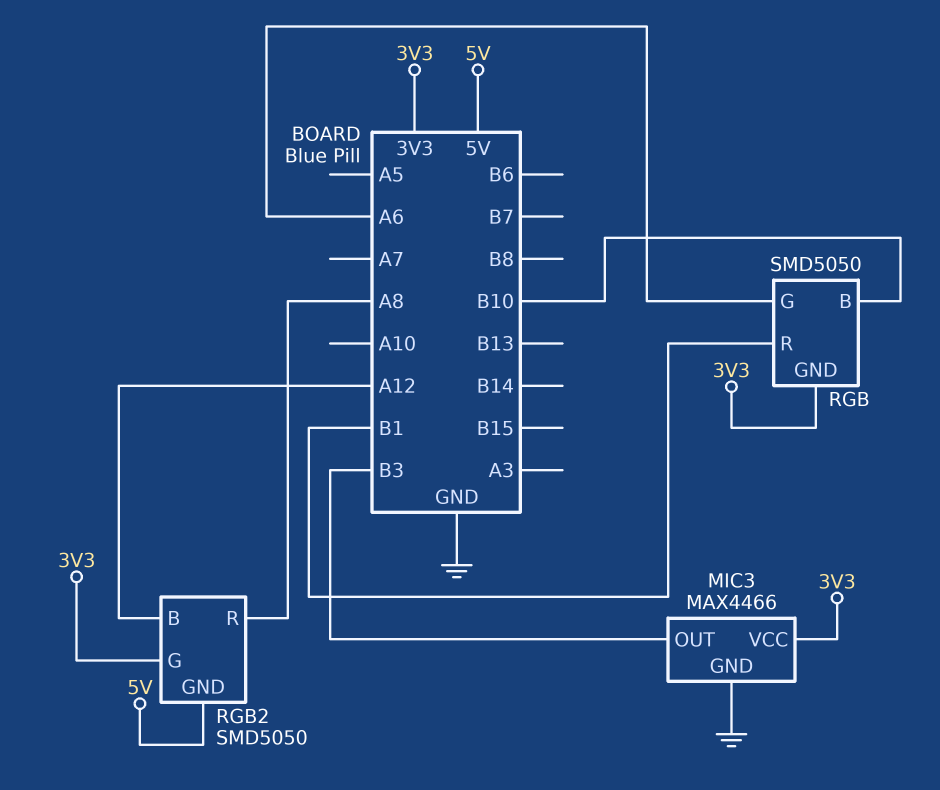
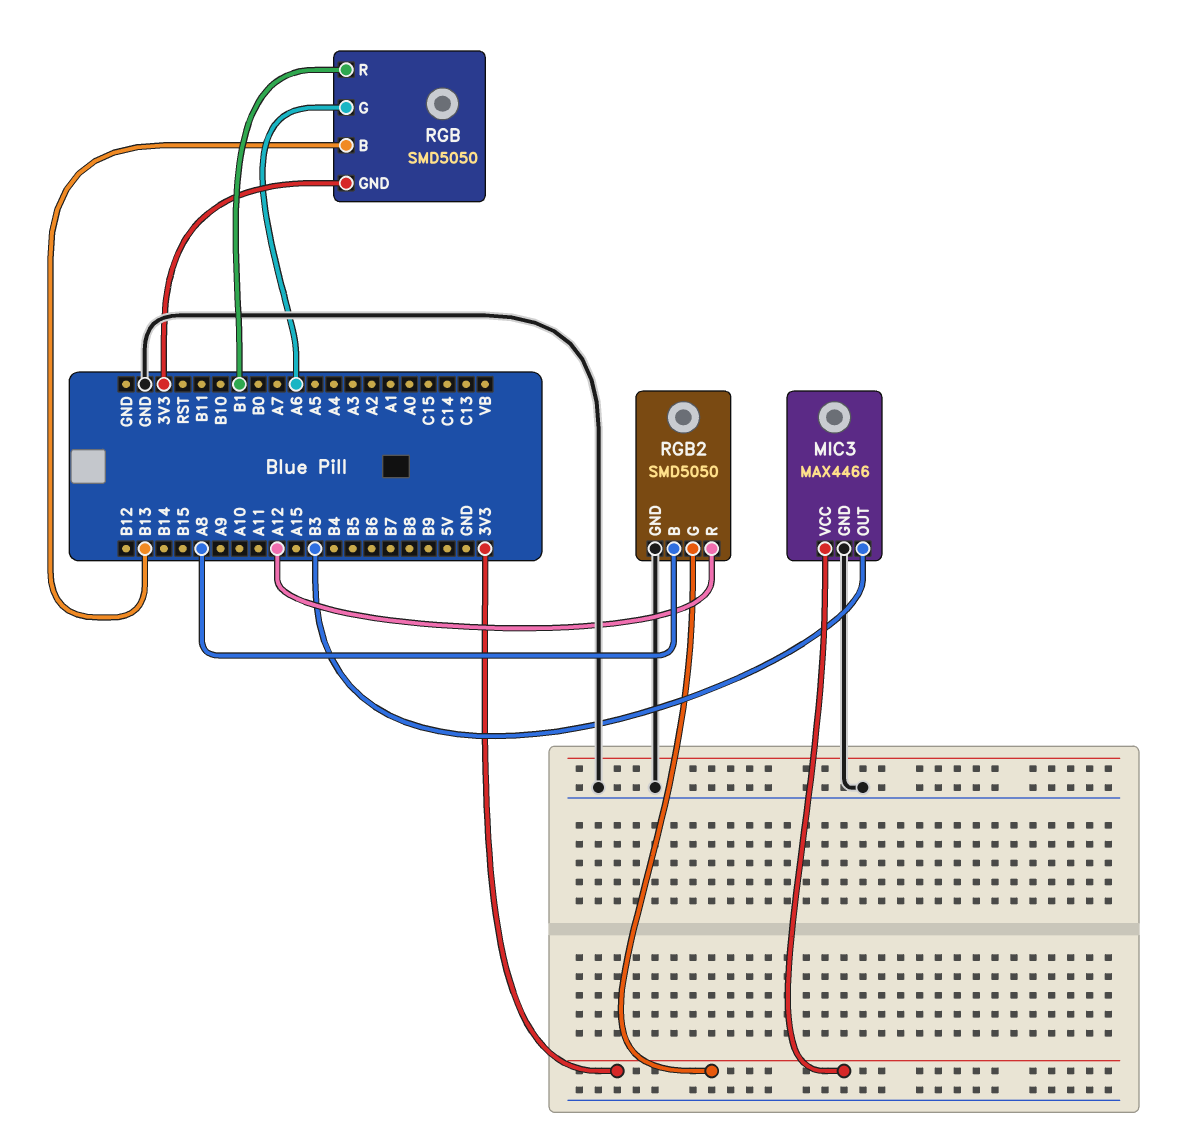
RGB pin B: B10 -> B13
RGB2 pin B: A12 -> A8
RGB2 pin GND: 5V -> GND
RGB2 pin R: A8 -> A12

